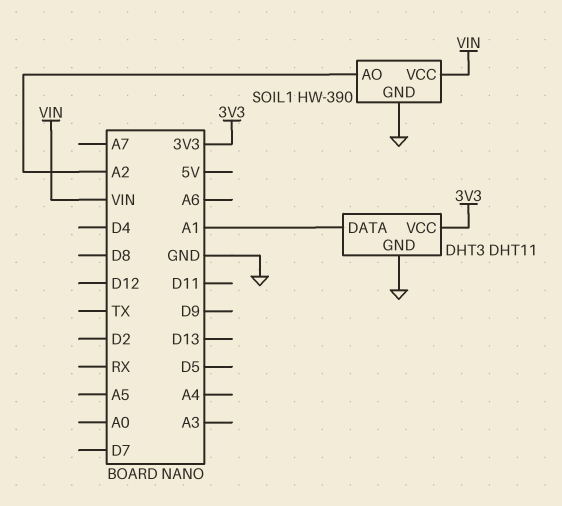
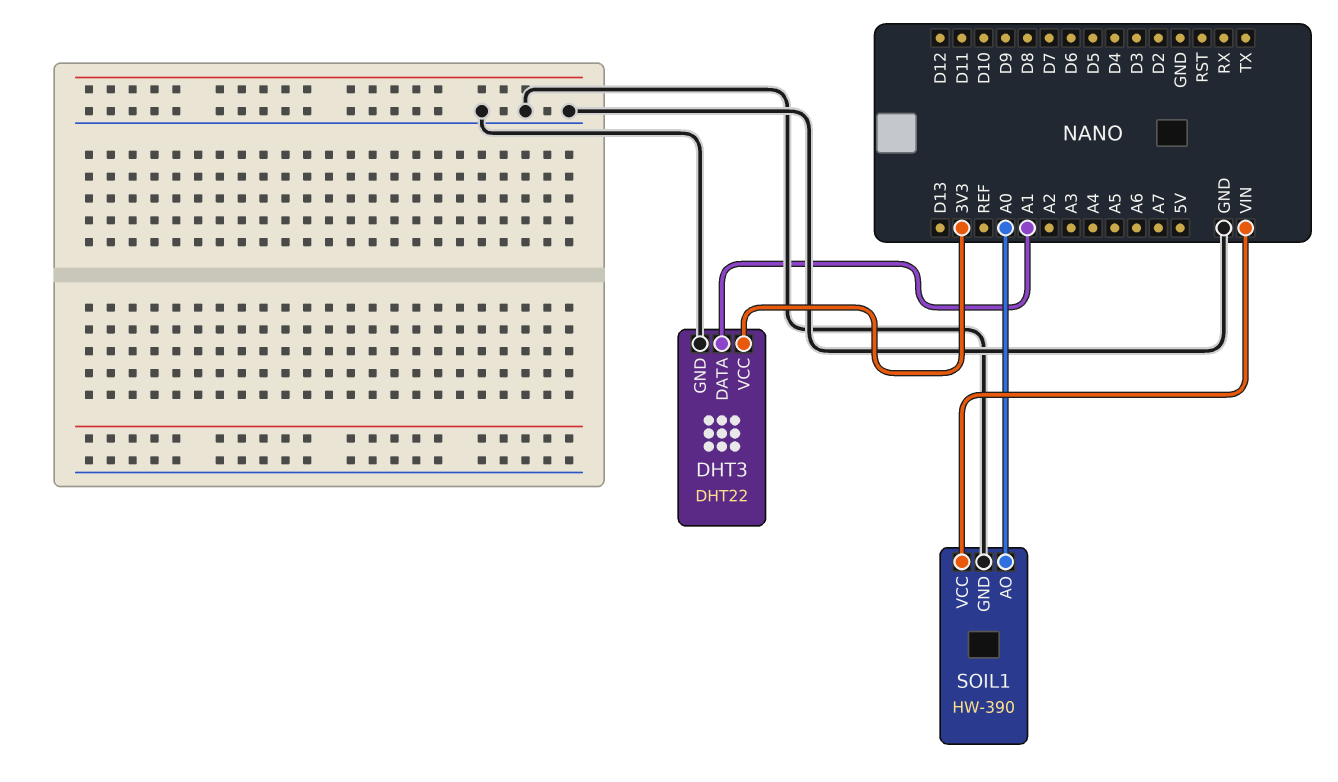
DHT3: DHT11 -> DHT22
SOIL1 pin AO: A2 -> A0

